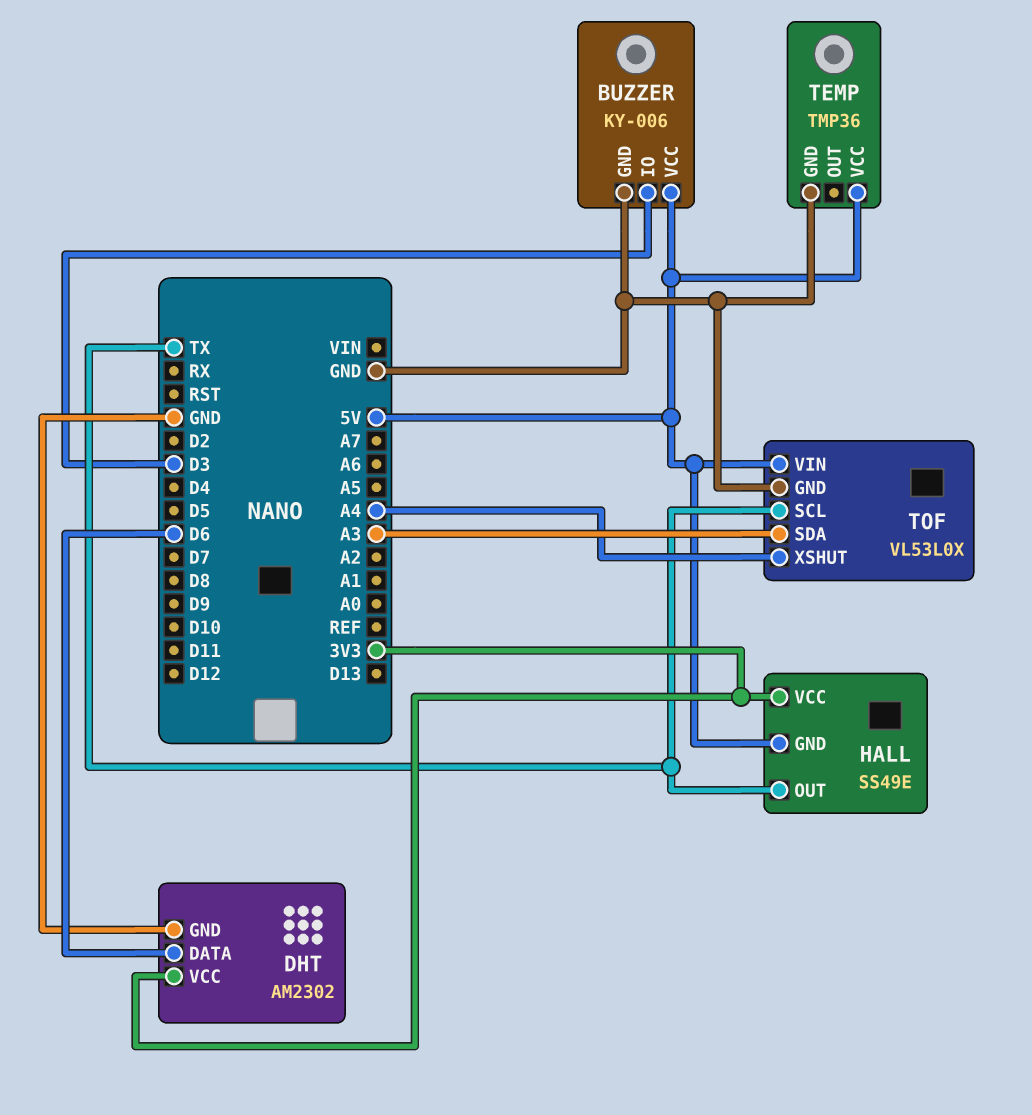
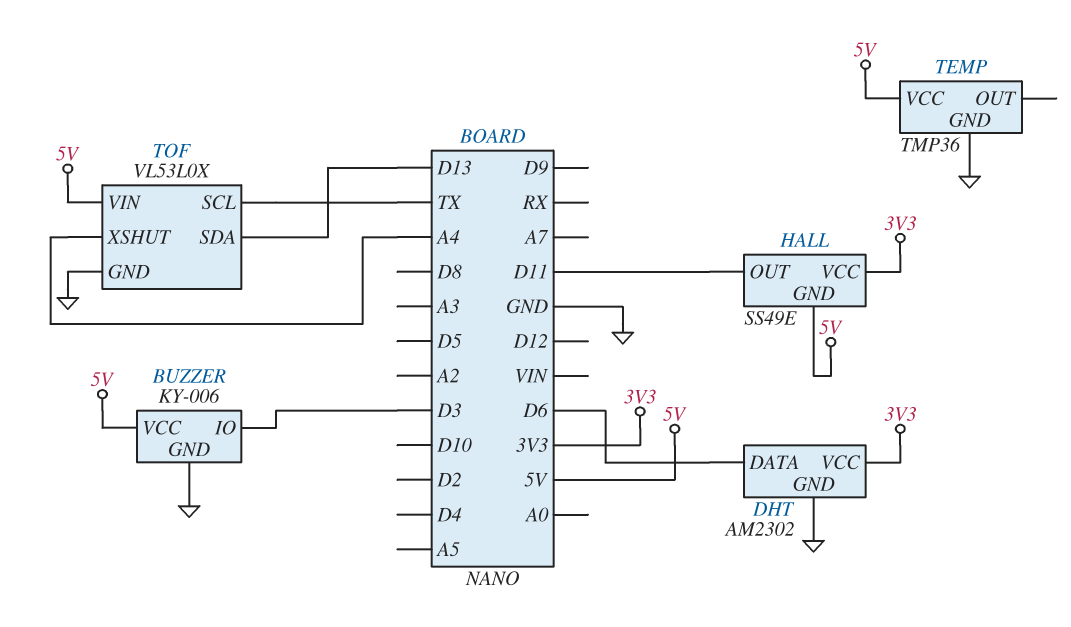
HALL pin OUT: TX -> D11
TOF pin SDA: A3 -> D13

